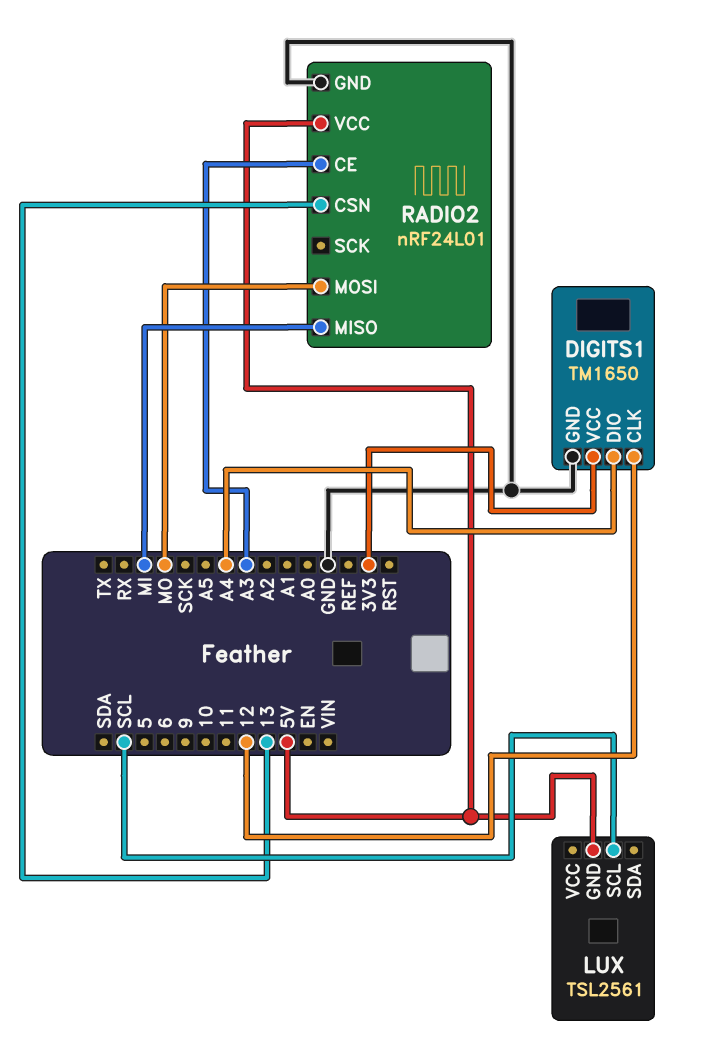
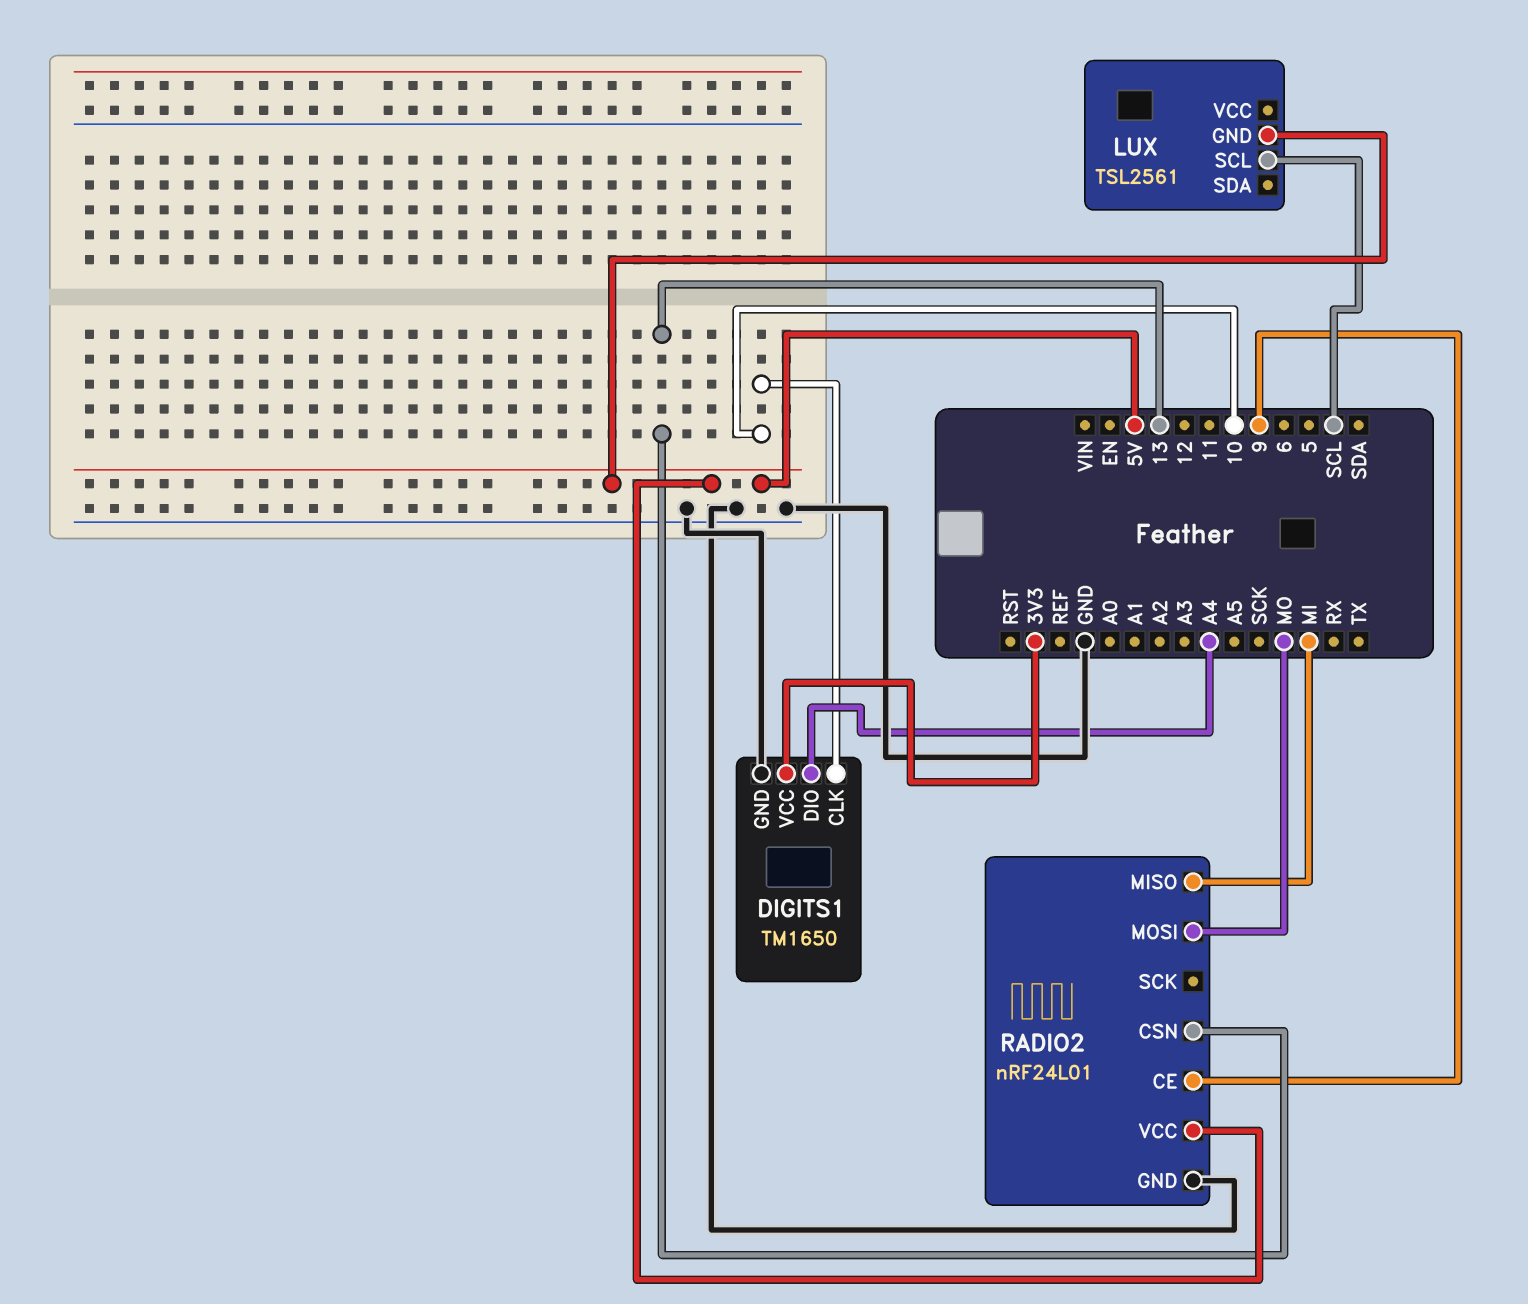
DIGITS1 pin CLK: 12 -> 10
RADIO2 pin CE: A3 -> 9

